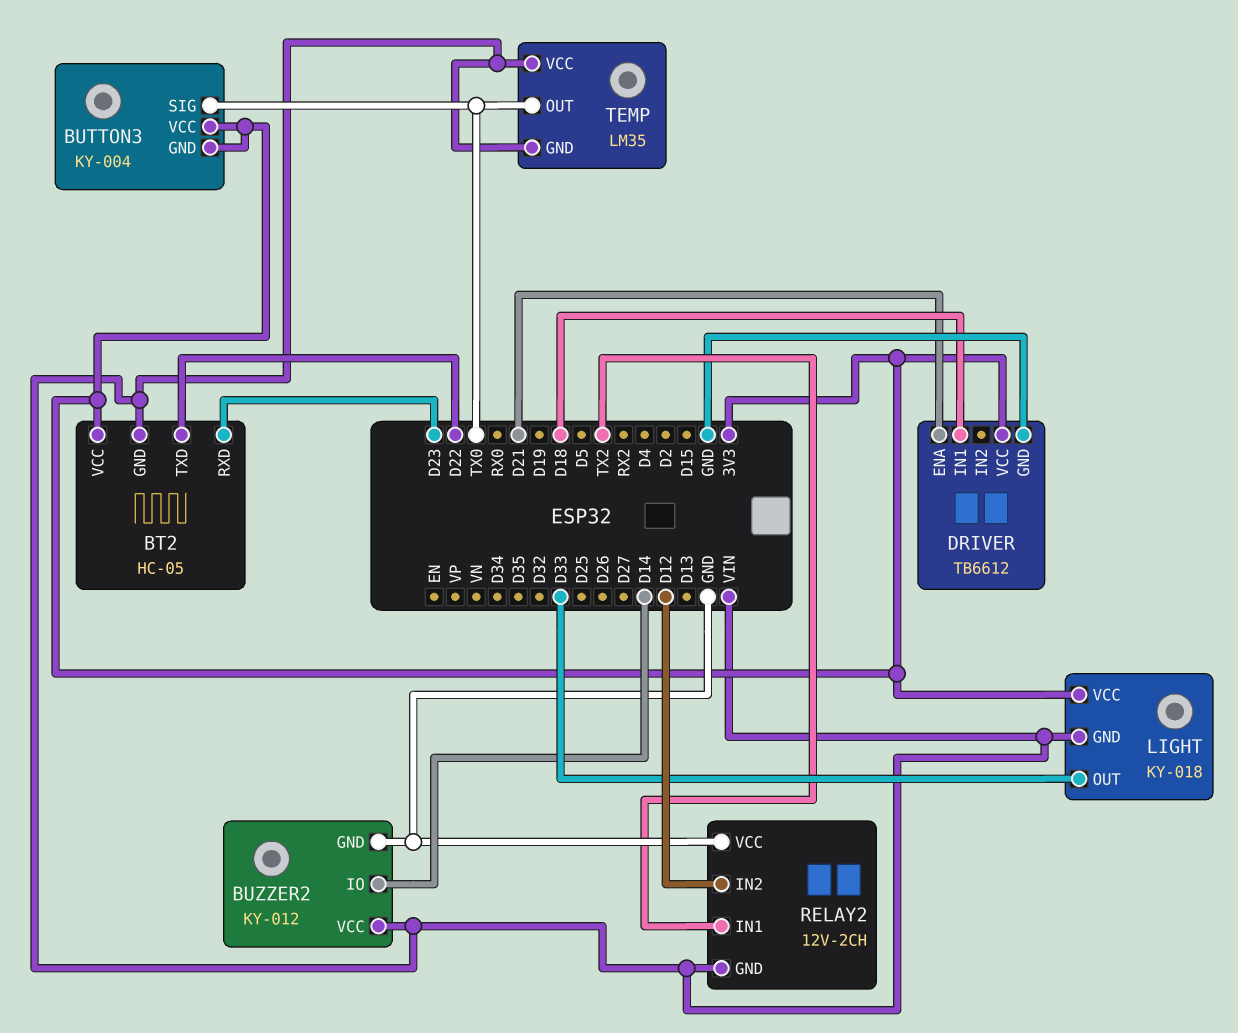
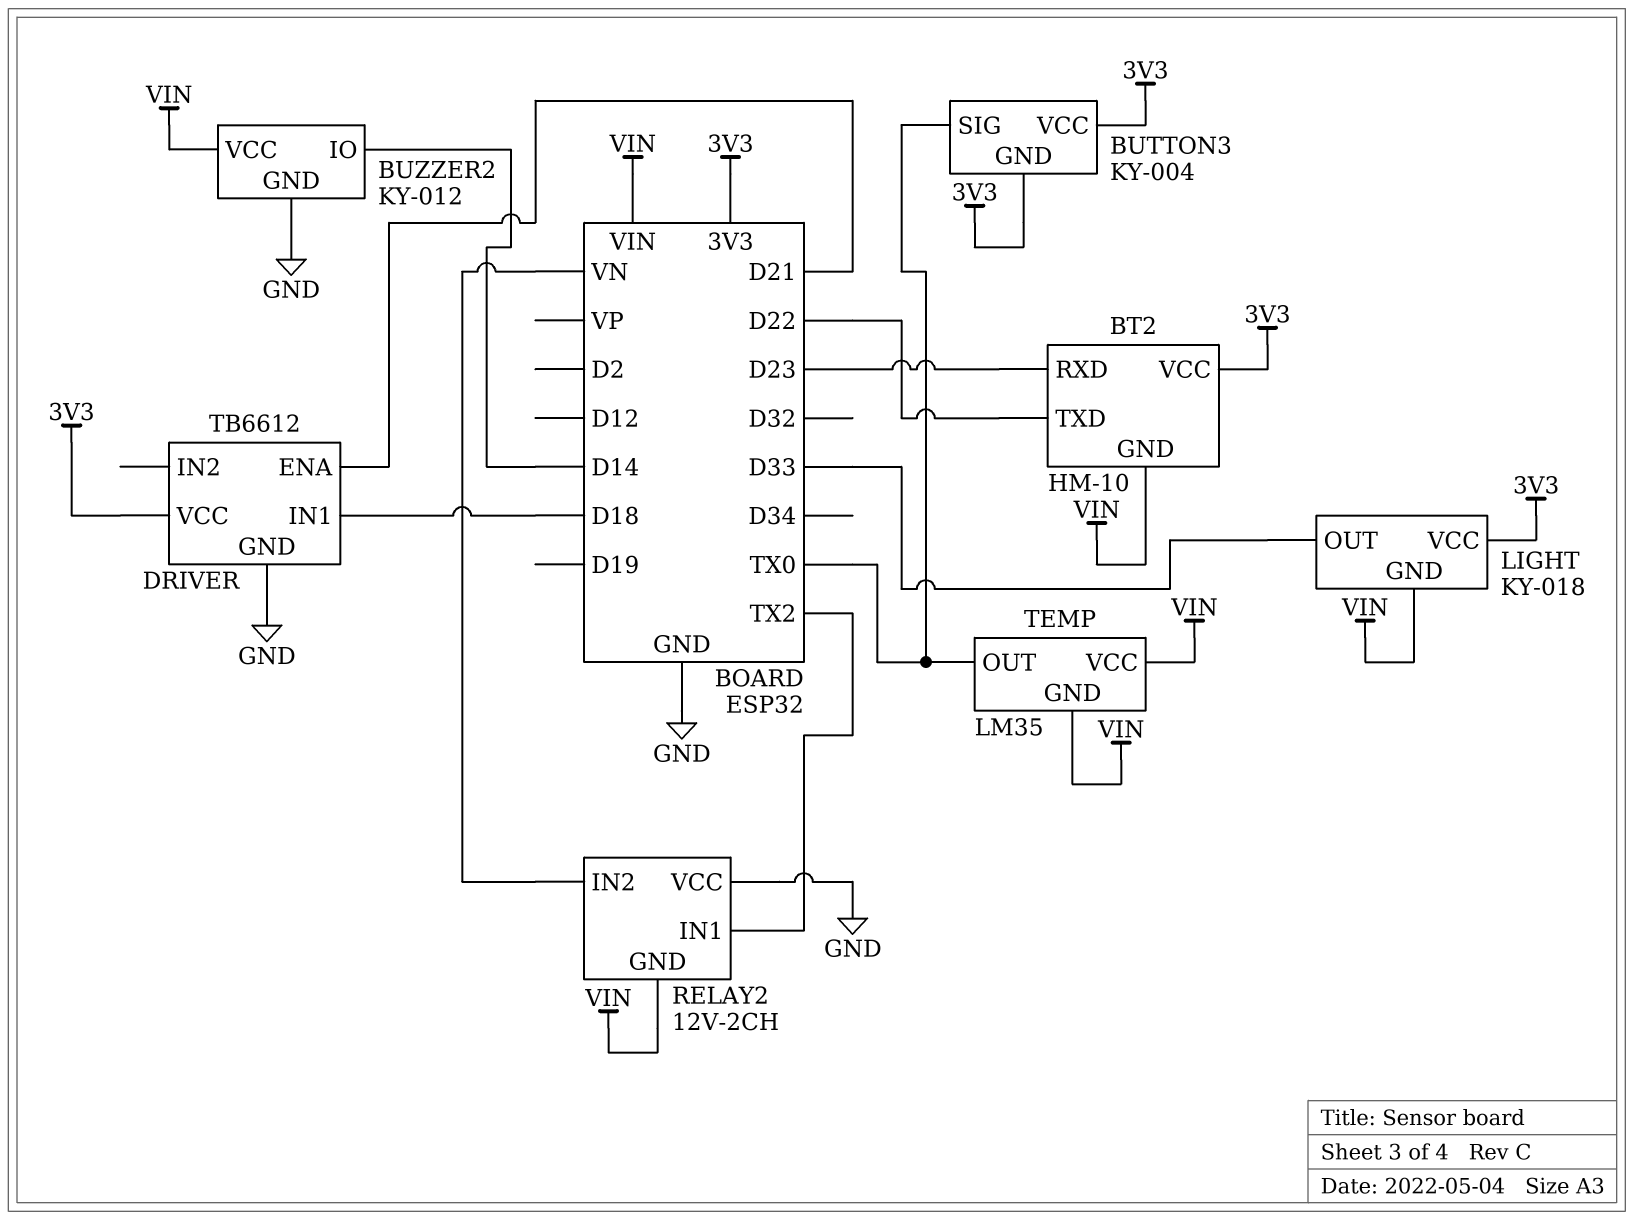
BT2: HC-05 -> HM-10
RELAY2 pin IN2: D12 -> VN

